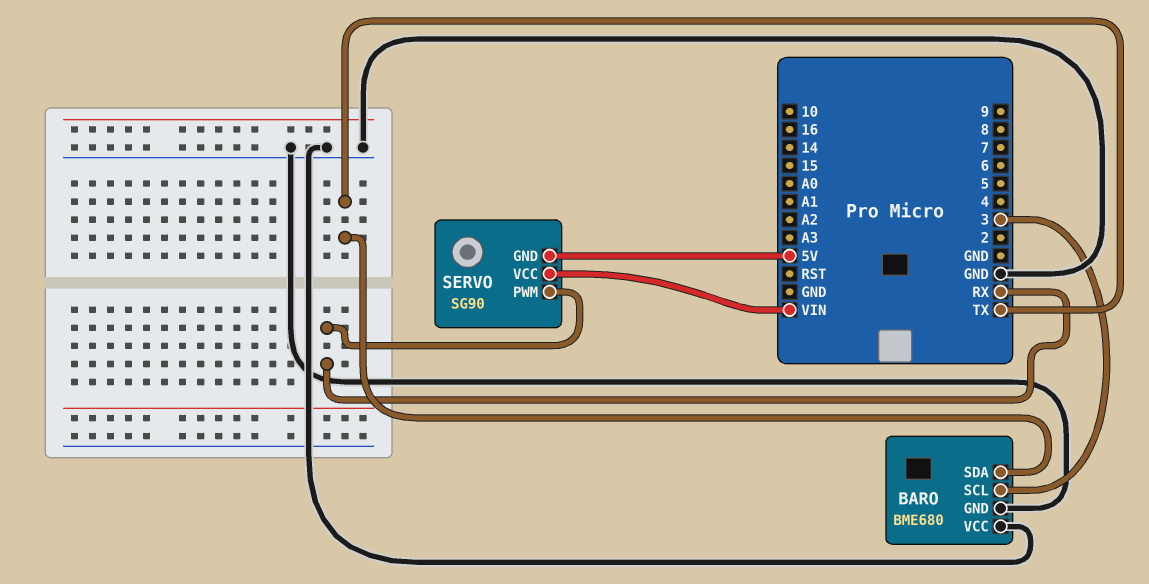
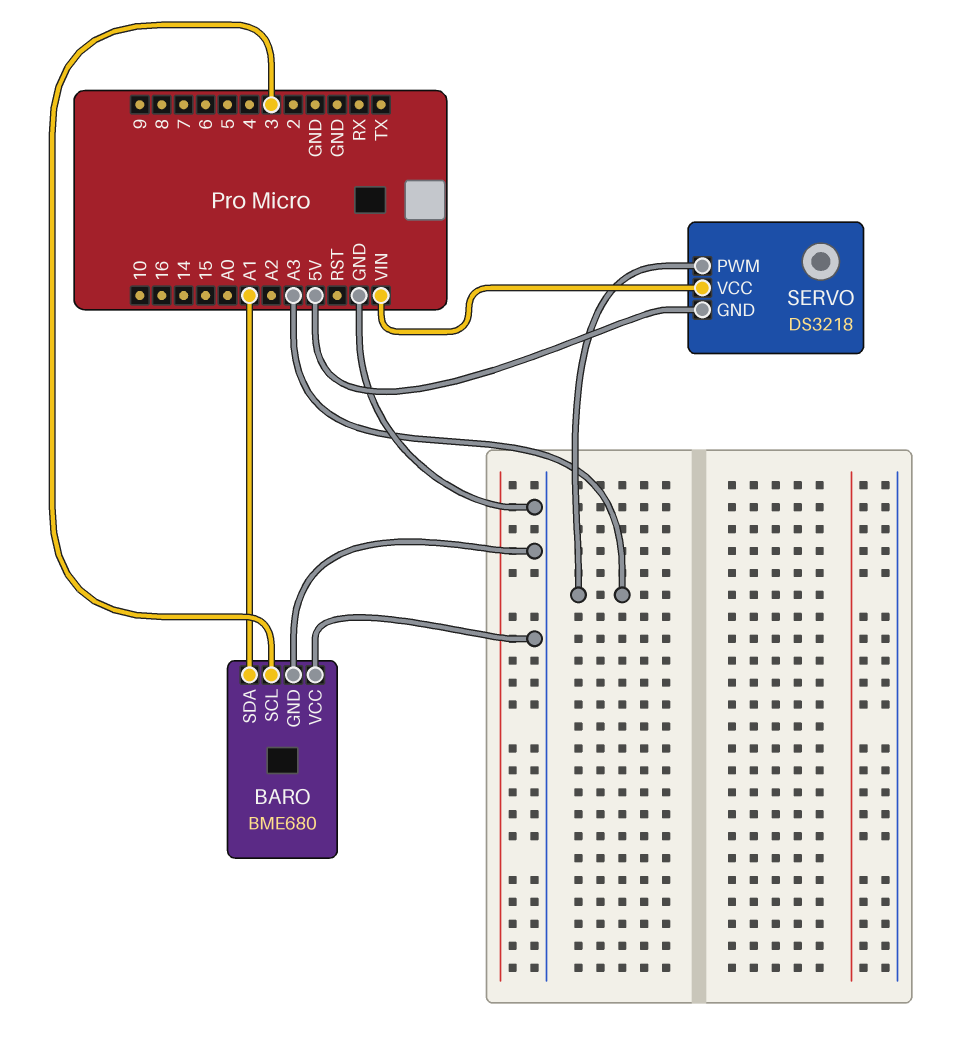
BARO pin SDA: TX -> A1
SERVO: SG90 -> DS3218
SERVO pin PWM: RX -> A3

